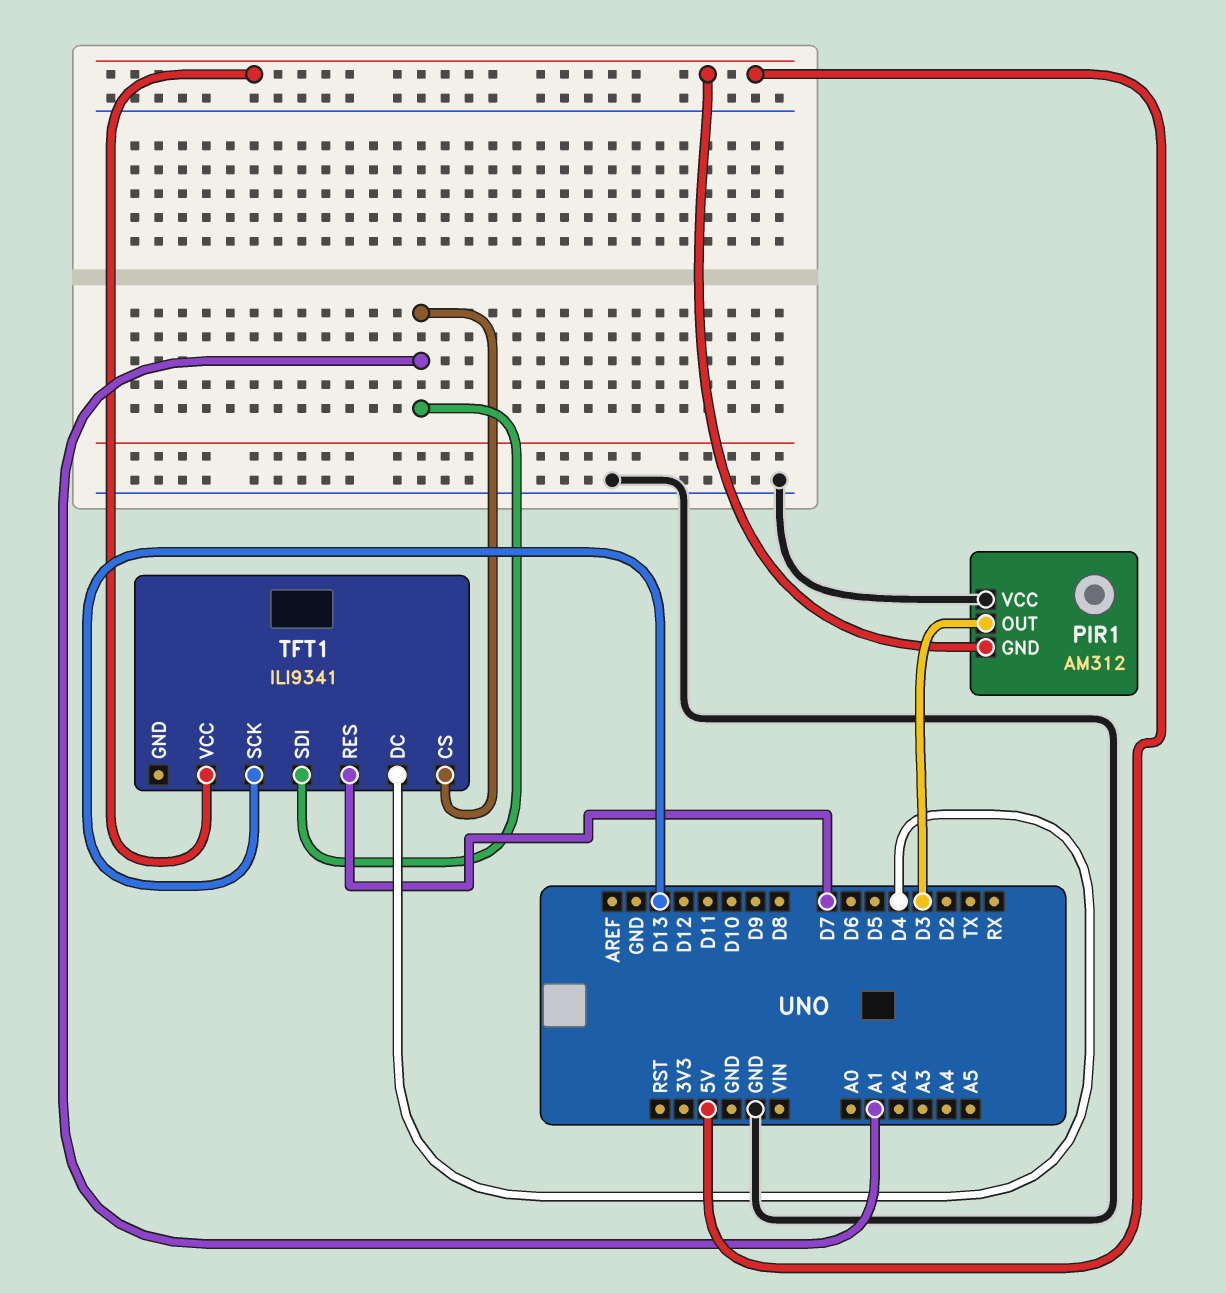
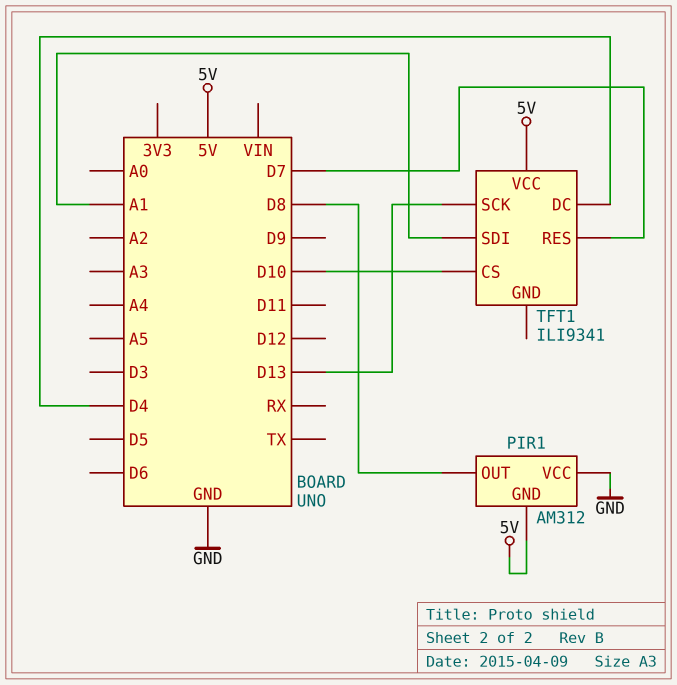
PIR1 pin OUT: D3 -> D8
TFT1 pin CS: A1 -> D10

